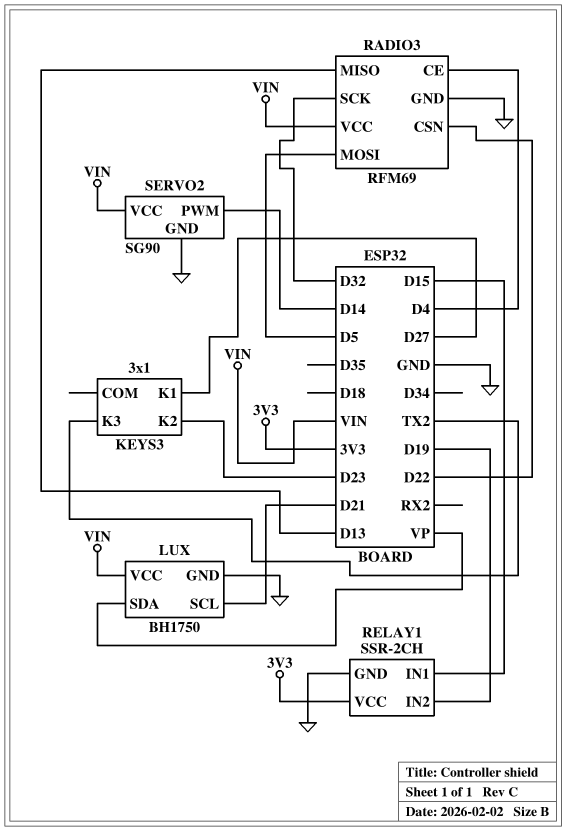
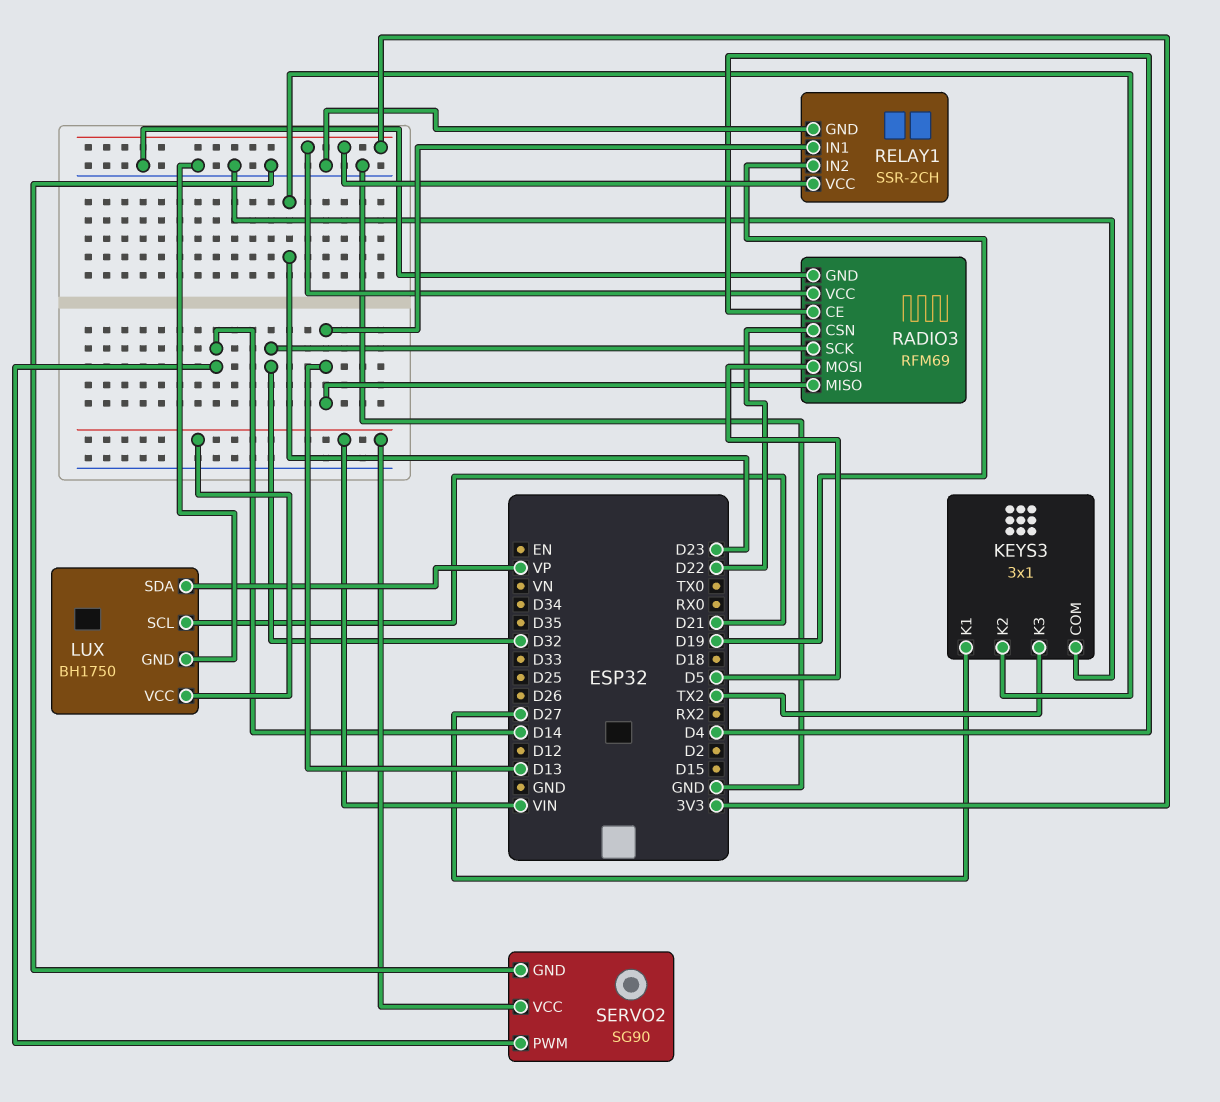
KEYS3 pin COM: none -> GND
RADIO3 pin VCC: VIN -> 3V3
RELAY1 pin IN1: D15 -> D13

